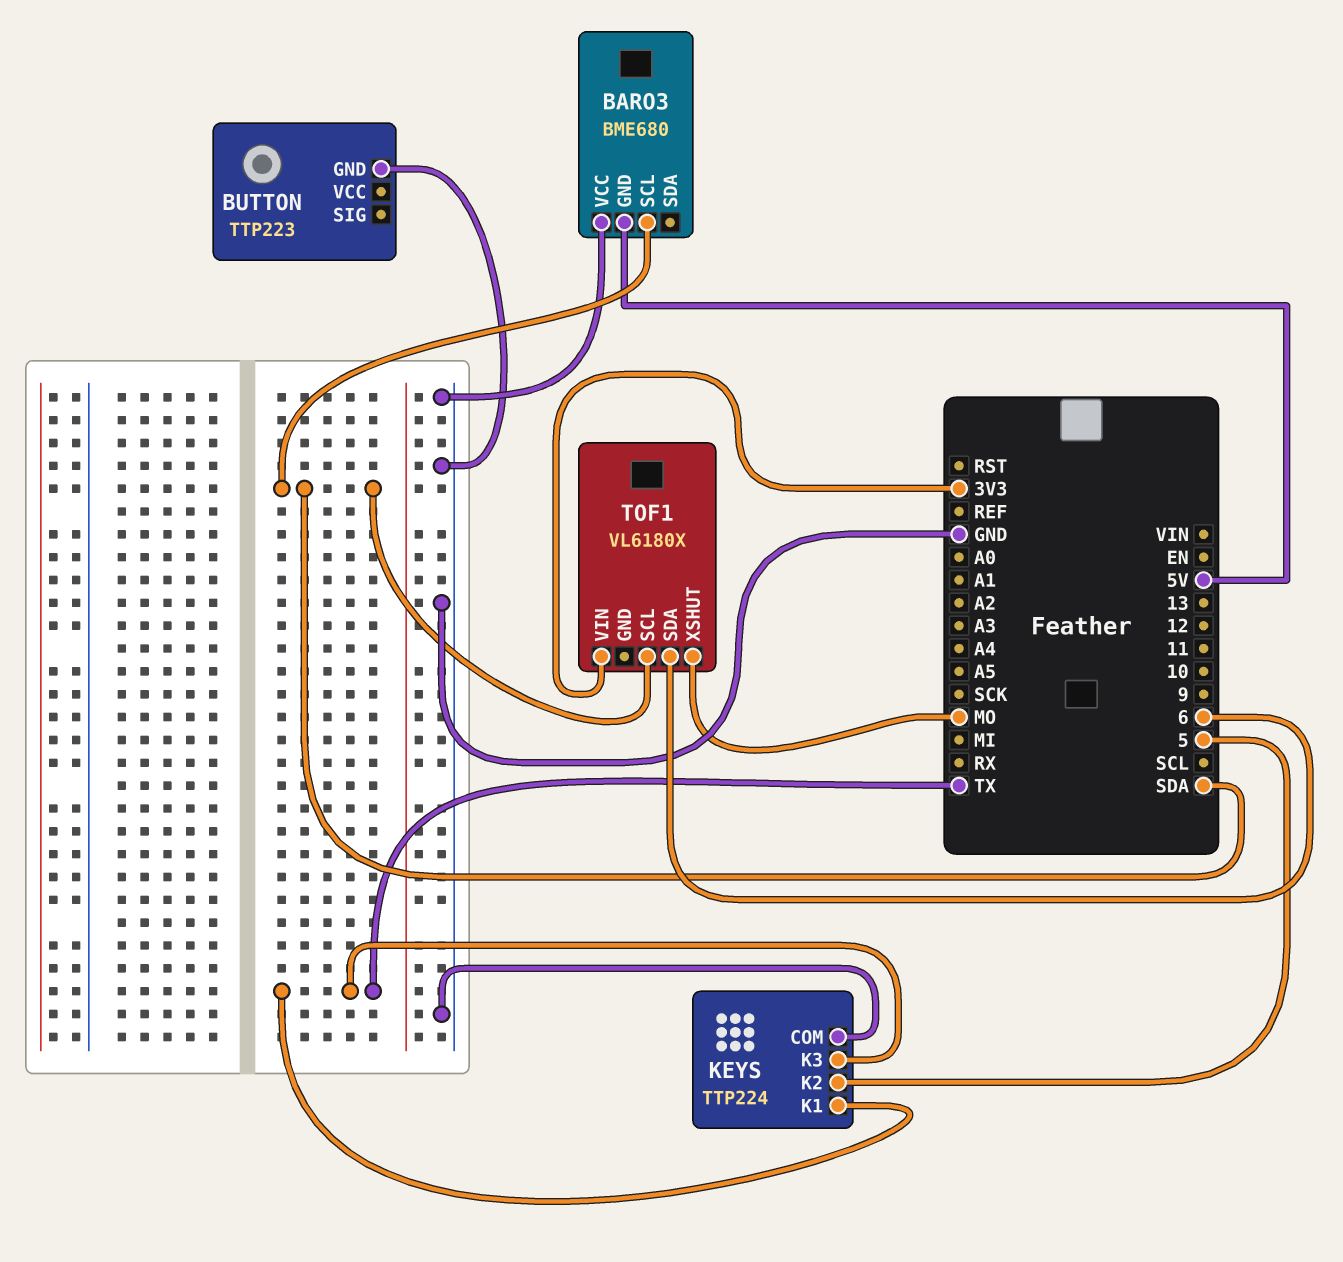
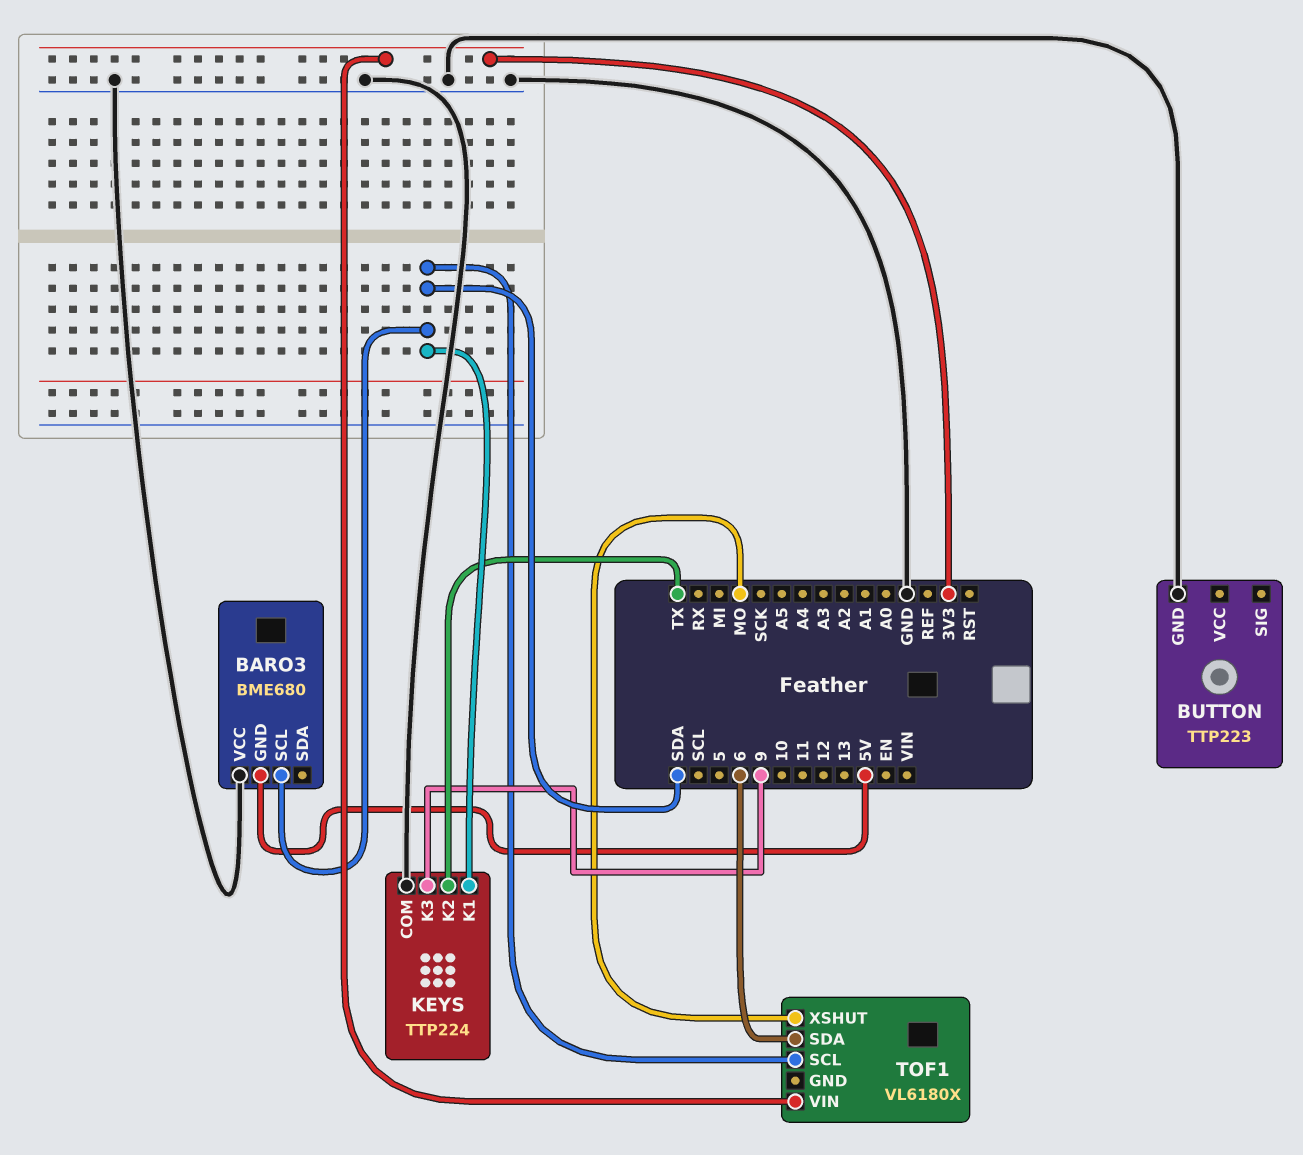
KEYS pin K1: TX -> SDA
KEYS pin K2: 5 -> TX
KEYS pin K3: TX -> 9

